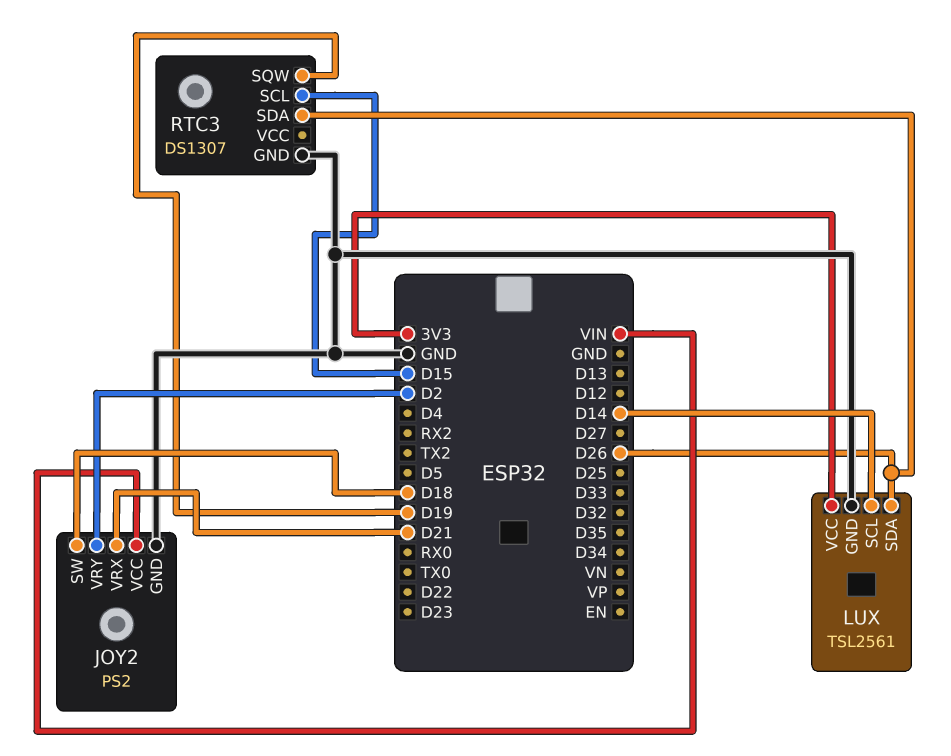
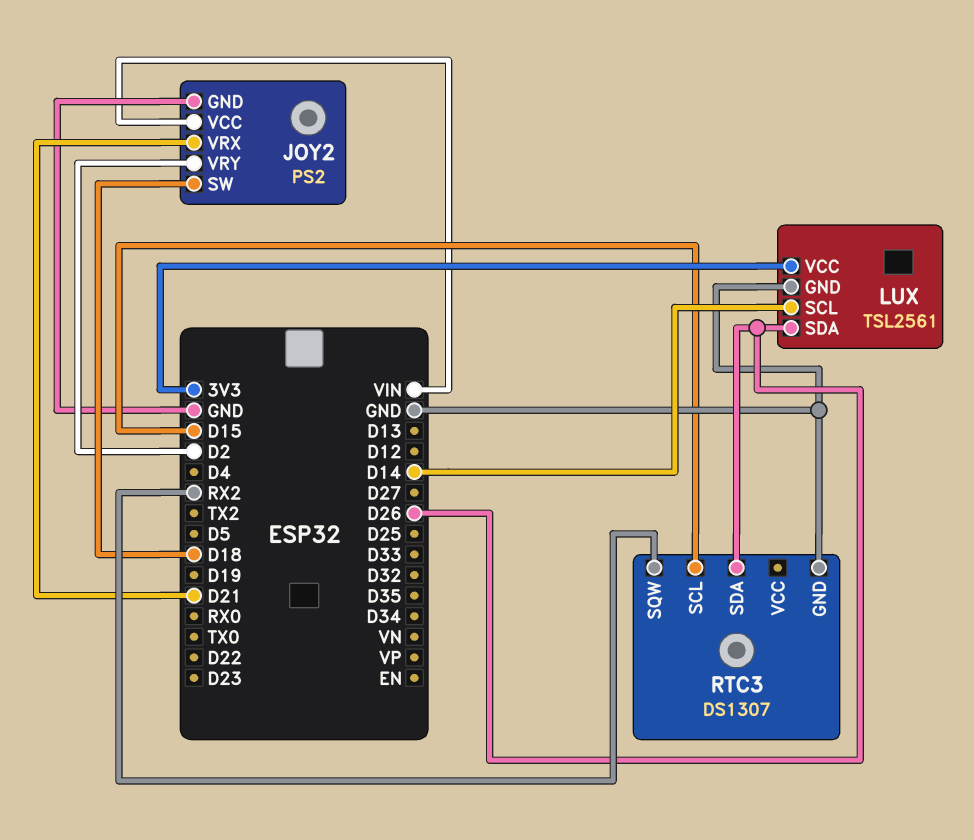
RTC3 pin SQW: D19 -> RX2

